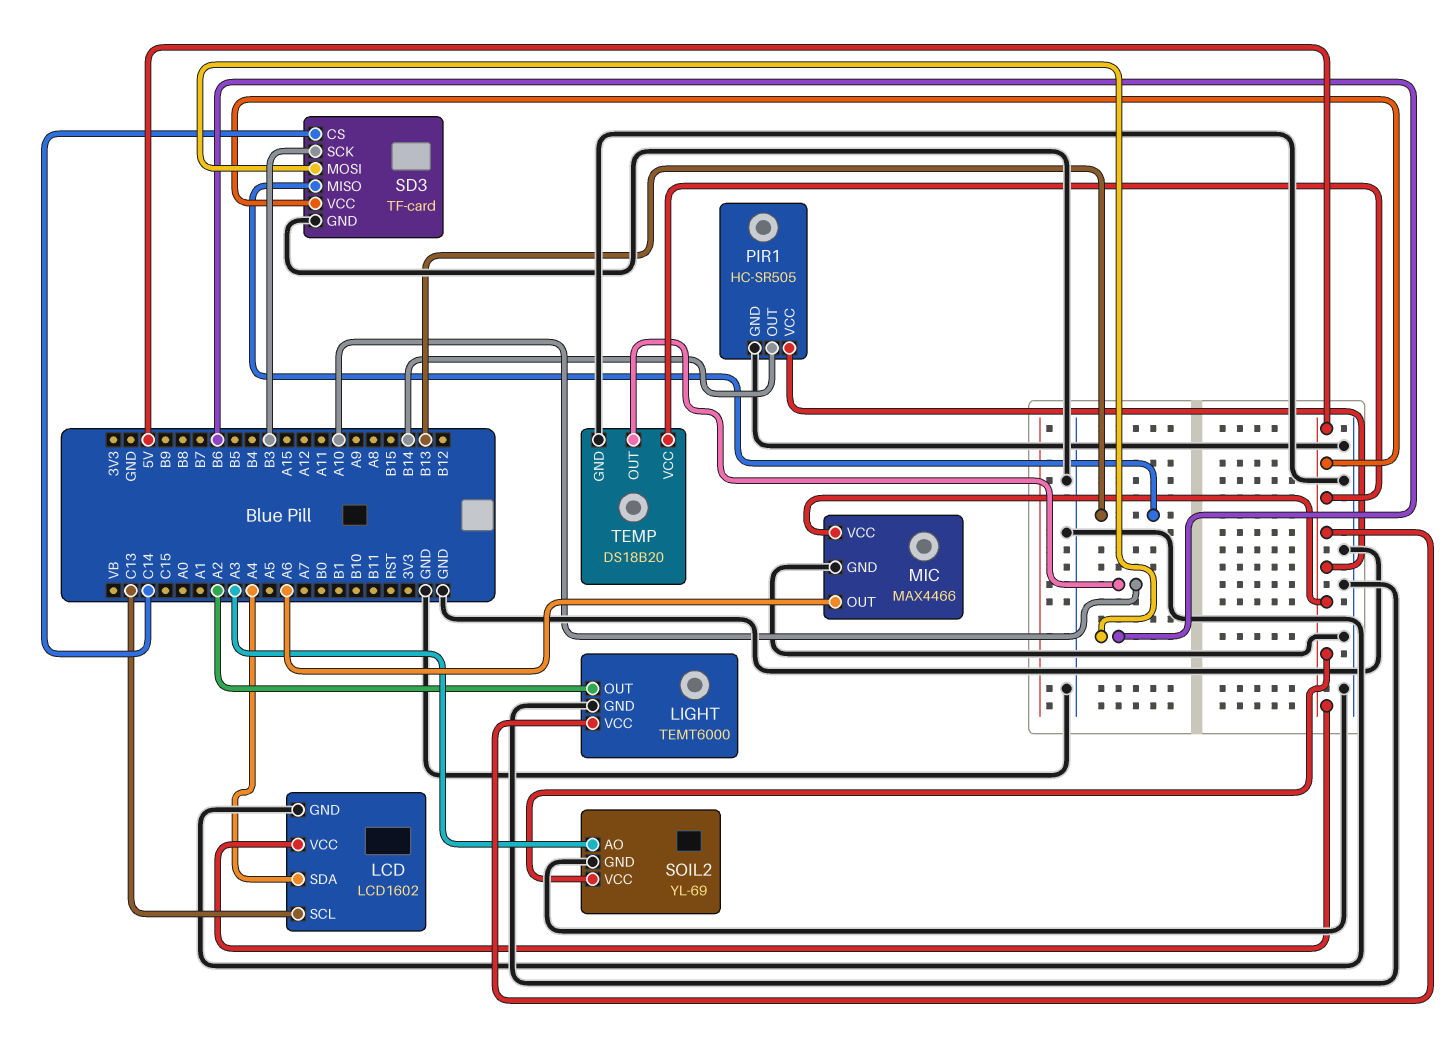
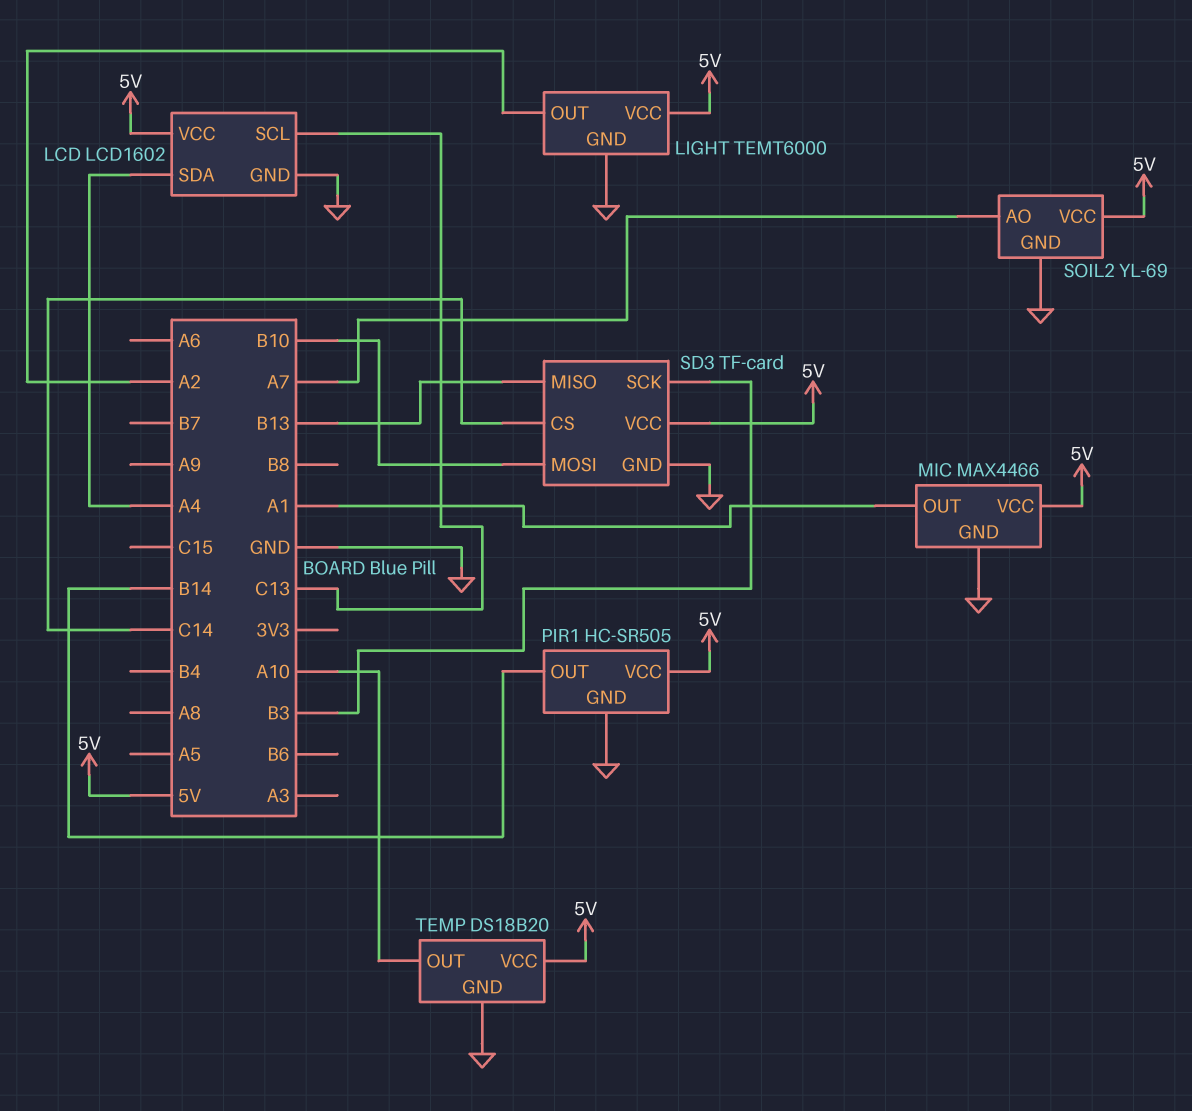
MIC pin OUT: A6 -> A1
SD3 pin MOSI: B6 -> B10
SOIL2 pin AO: A3 -> A7

